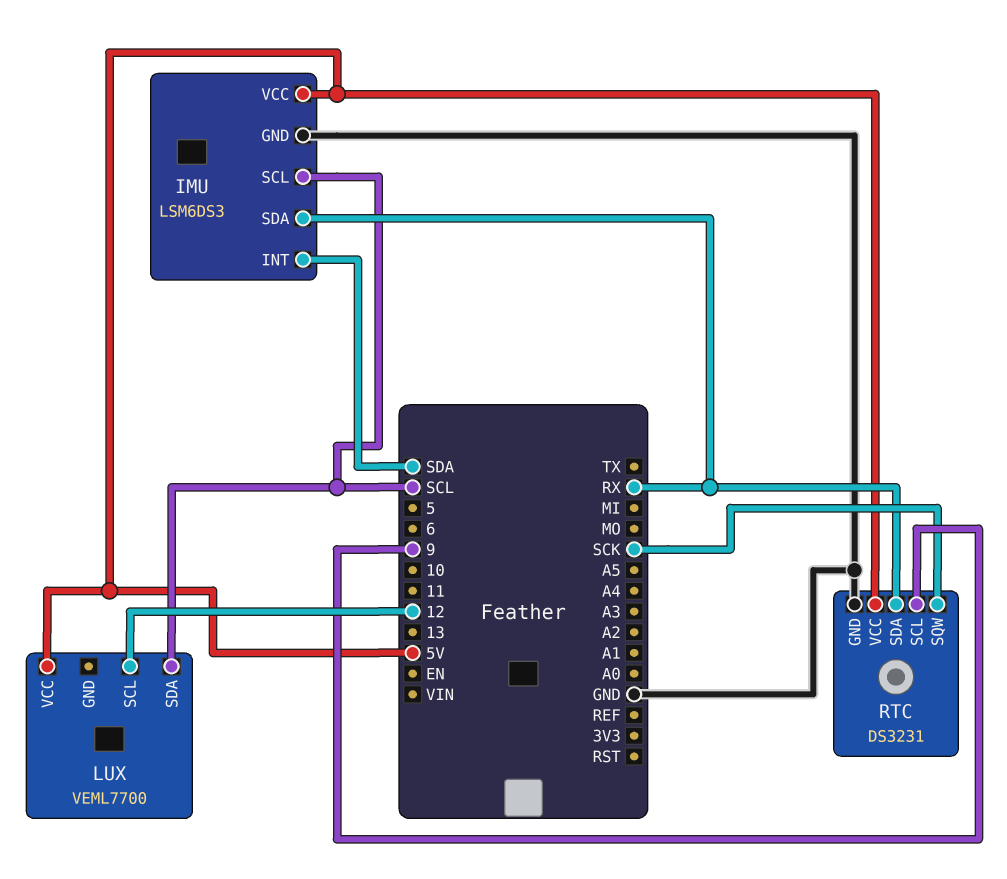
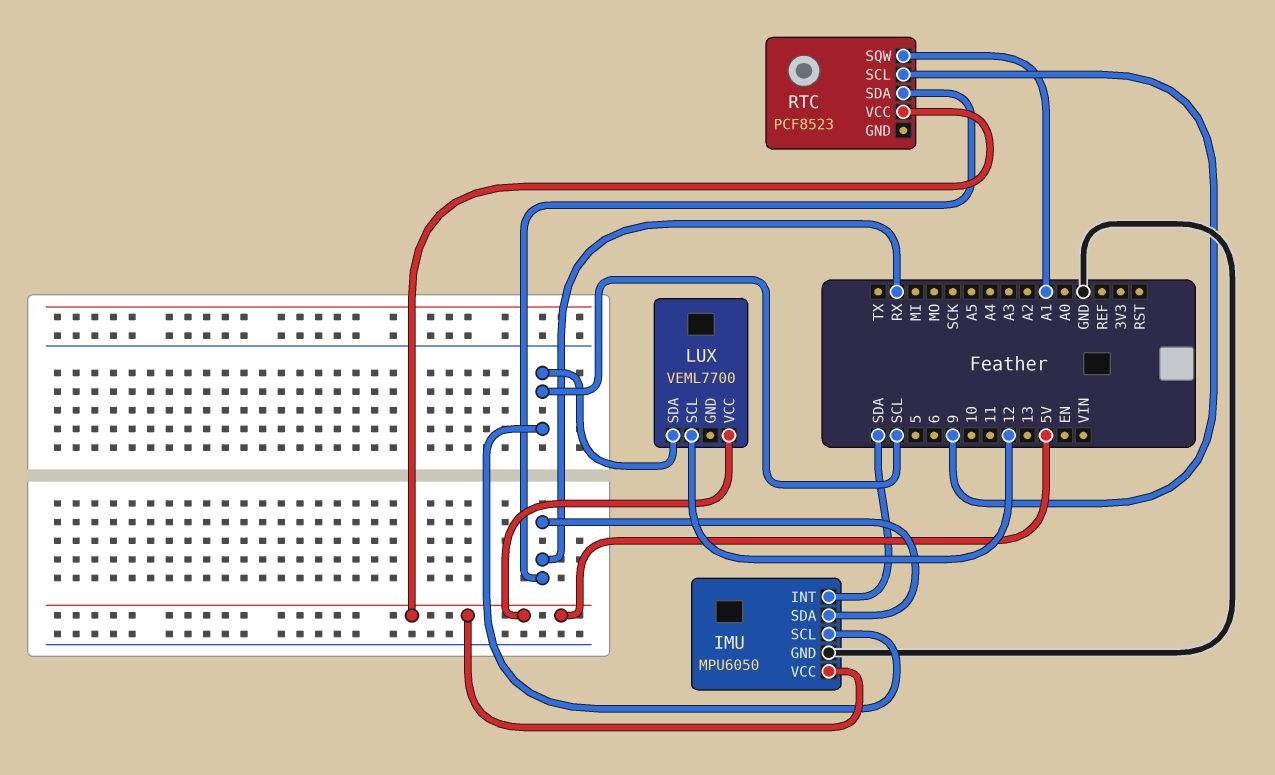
IMU: LSM6DS3 -> MPU6050
RTC: DS3231 -> PCF8523
RTC pin GND: GND -> none
RTC pin SQW: SCK -> A1

